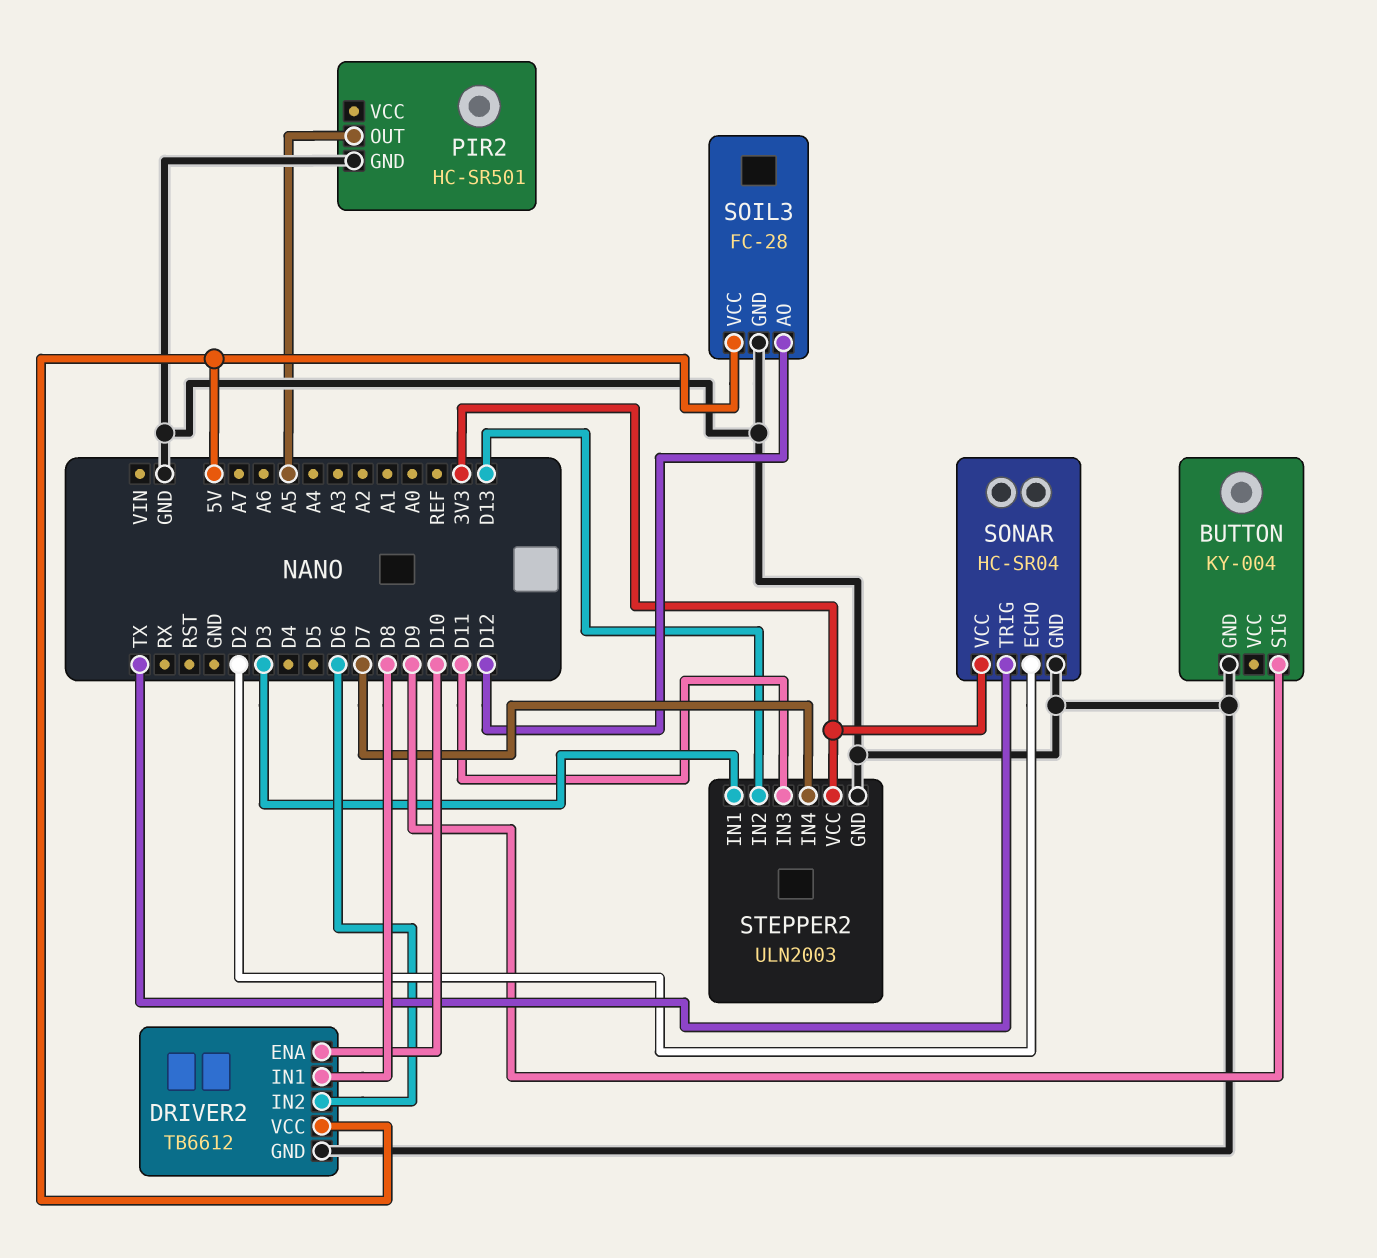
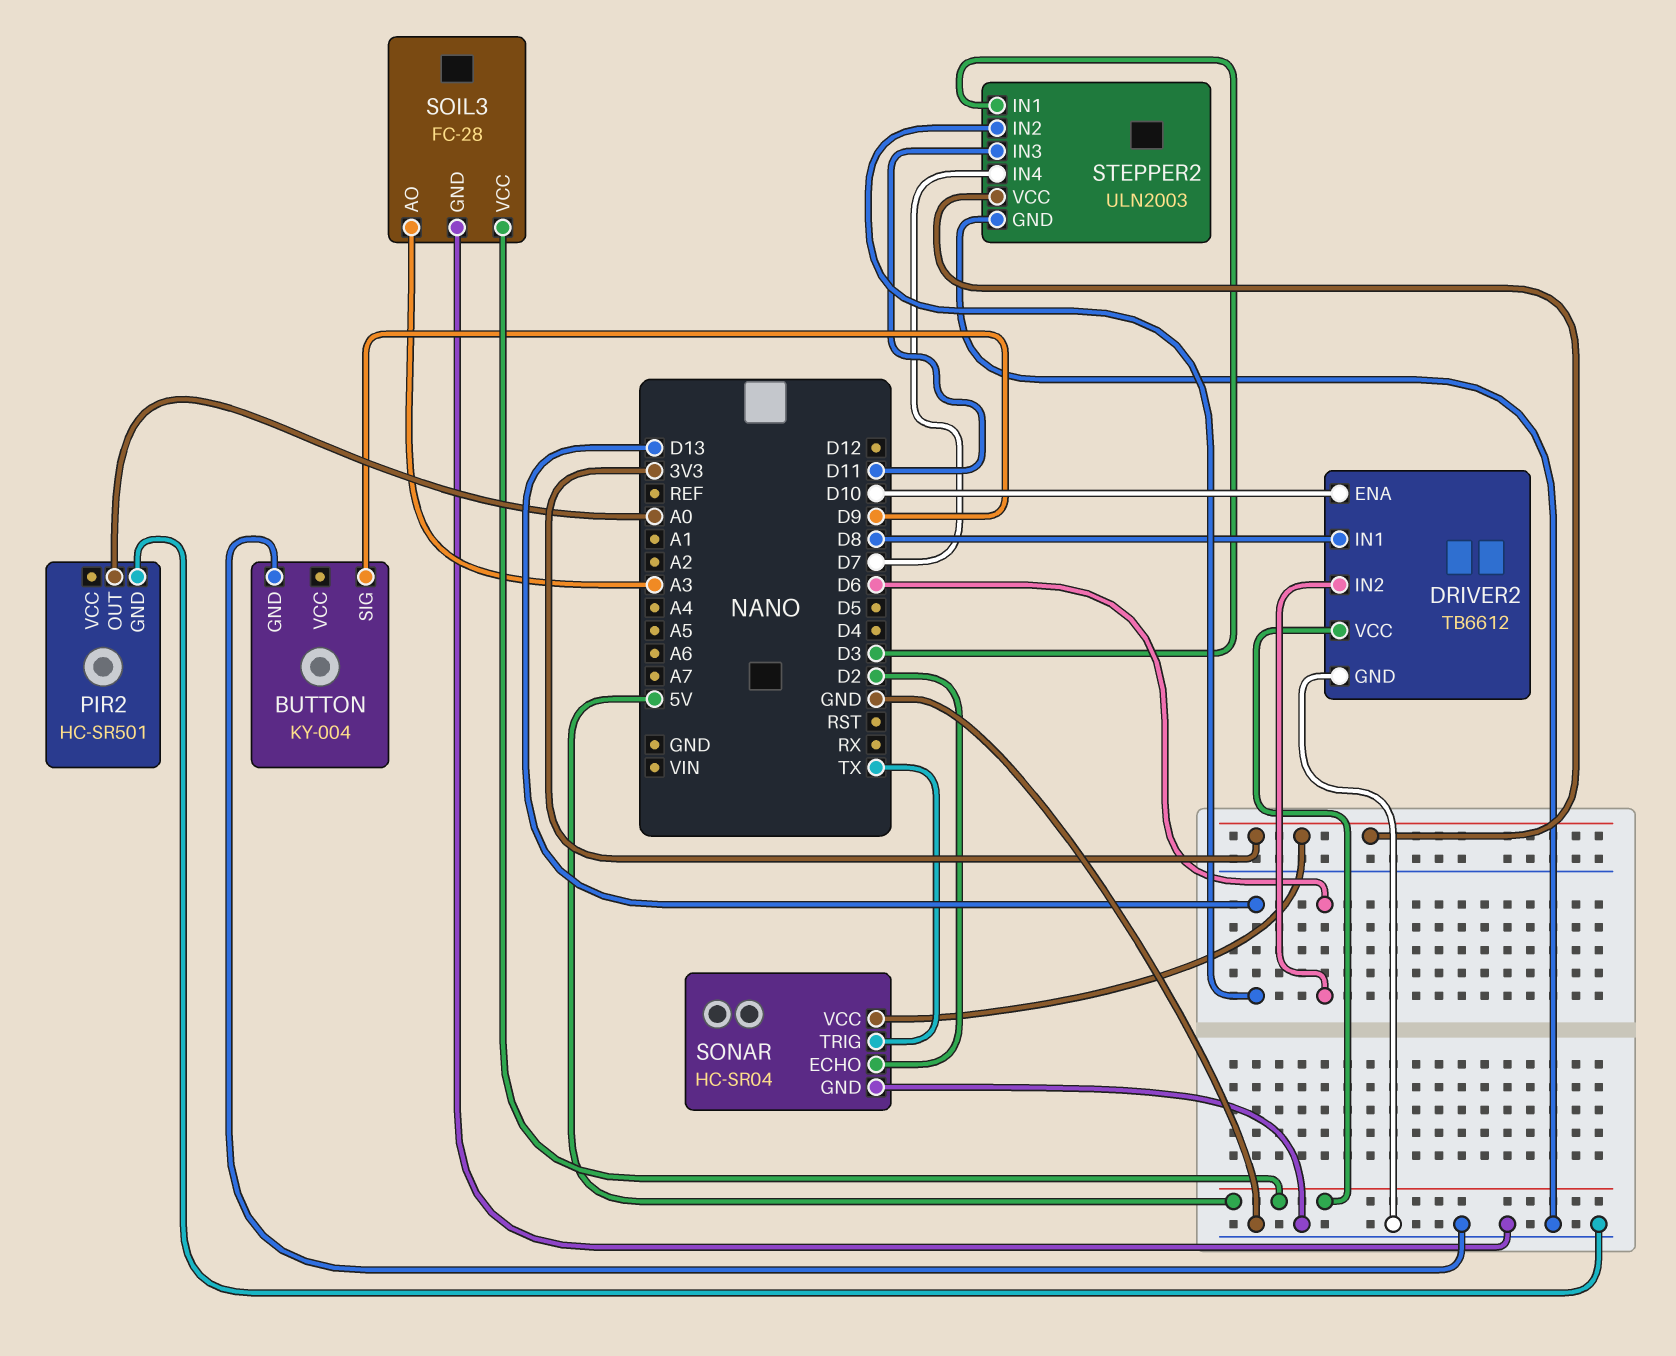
PIR2 pin OUT: A5 -> A0
SOIL3 pin AO: D12 -> A3

